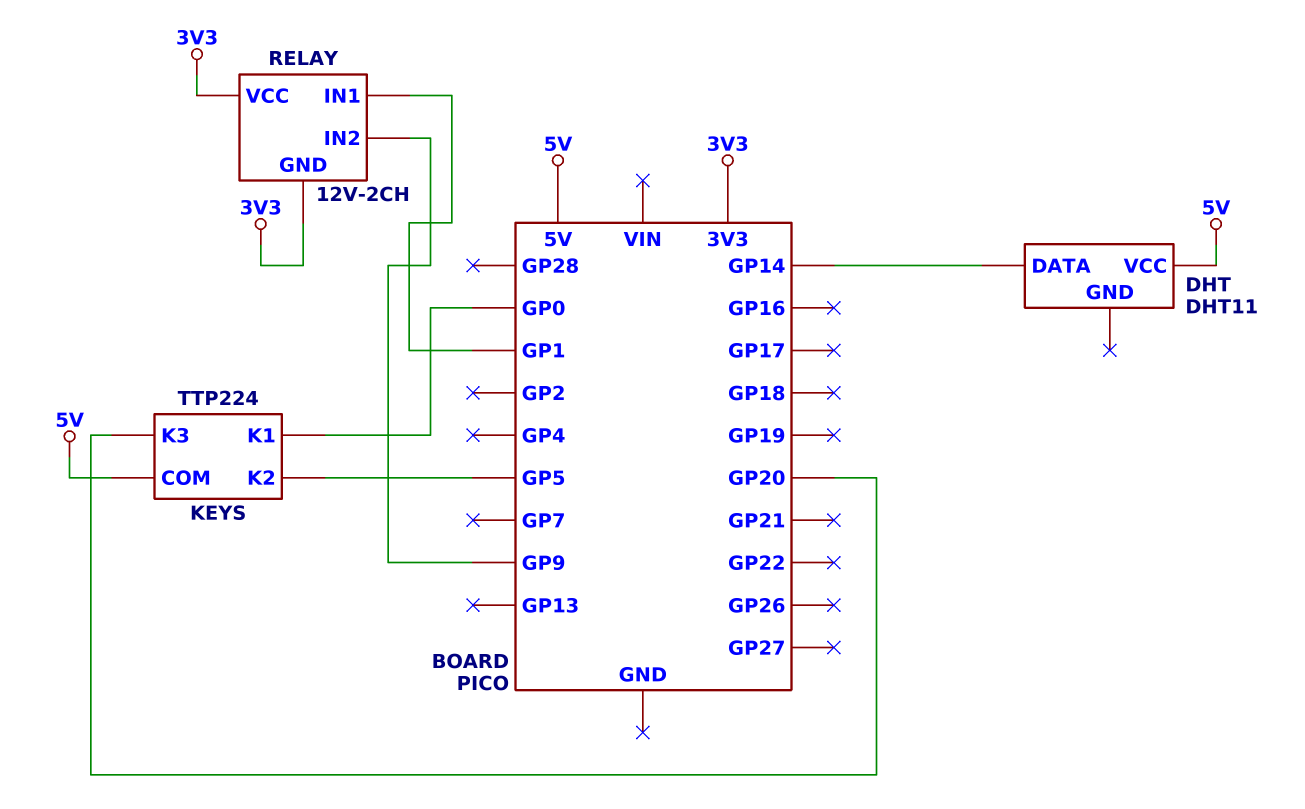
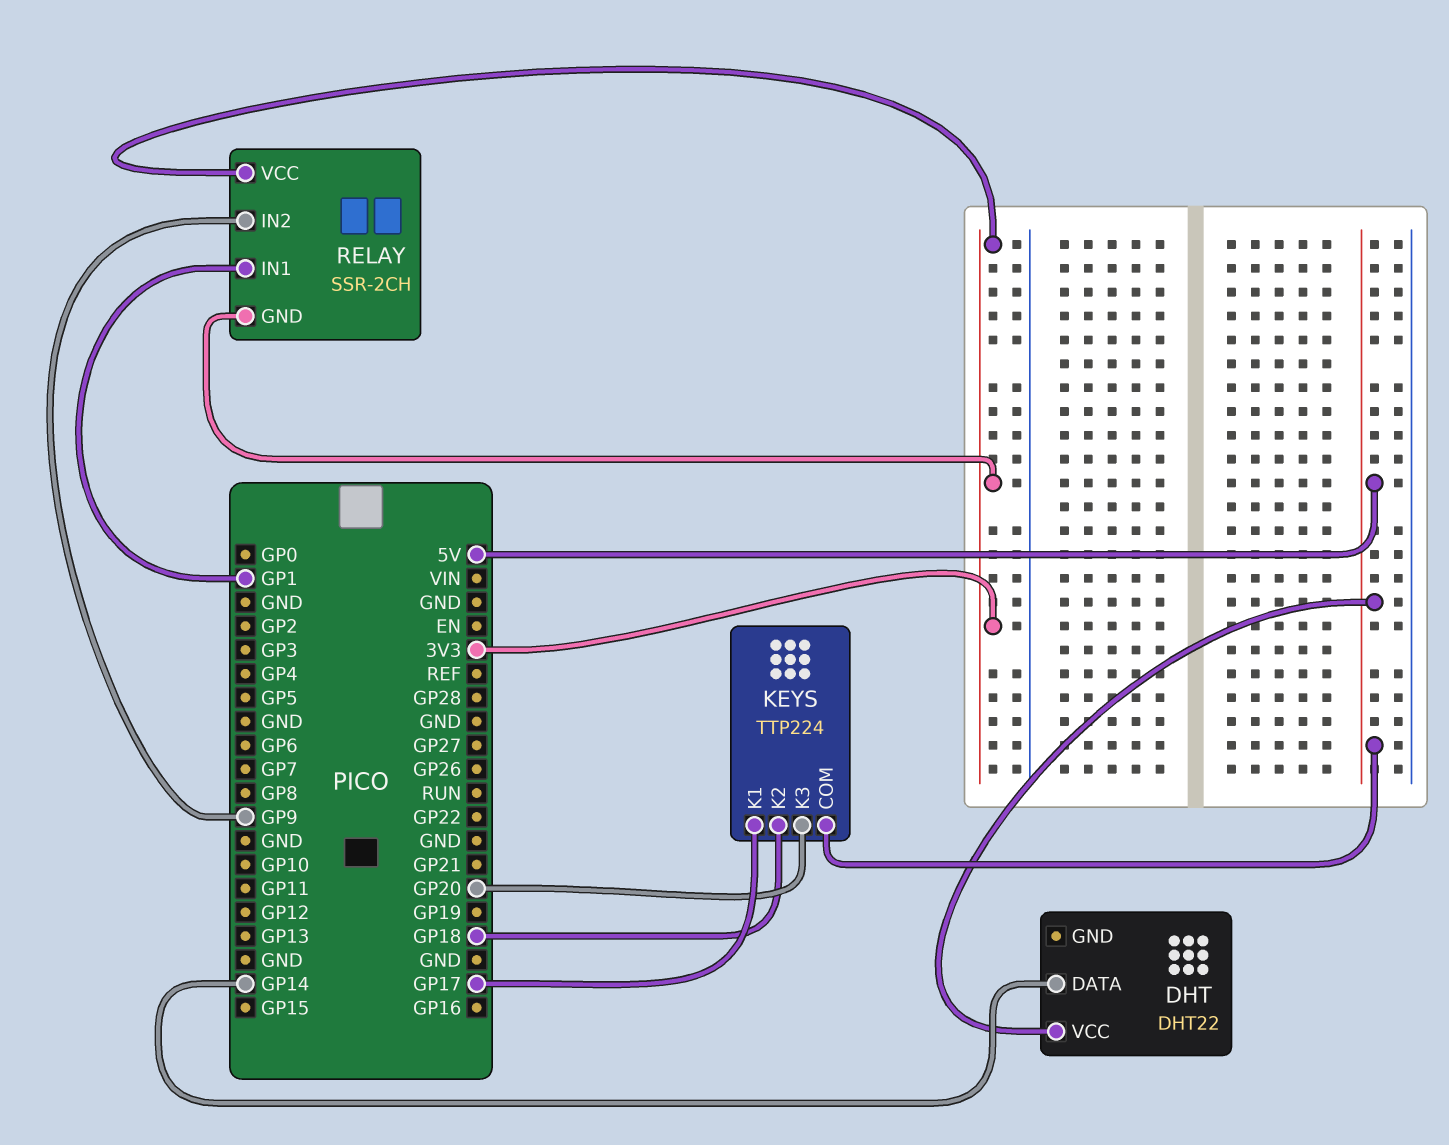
DHT: DHT11 -> DHT22
KEYS pin K1: GP0 -> GP17
KEYS pin K2: GP5 -> GP18
RELAY: 12V-2CH -> SSR-2CH

